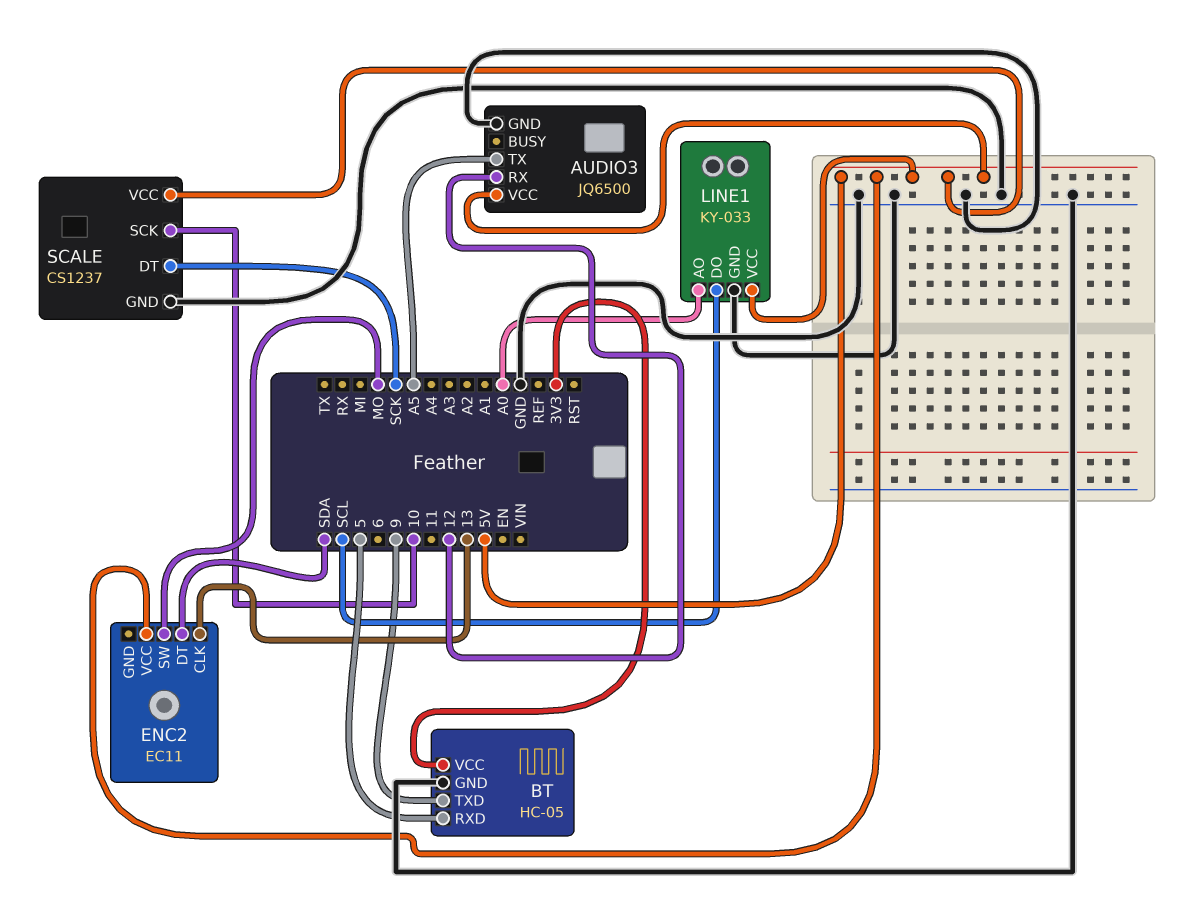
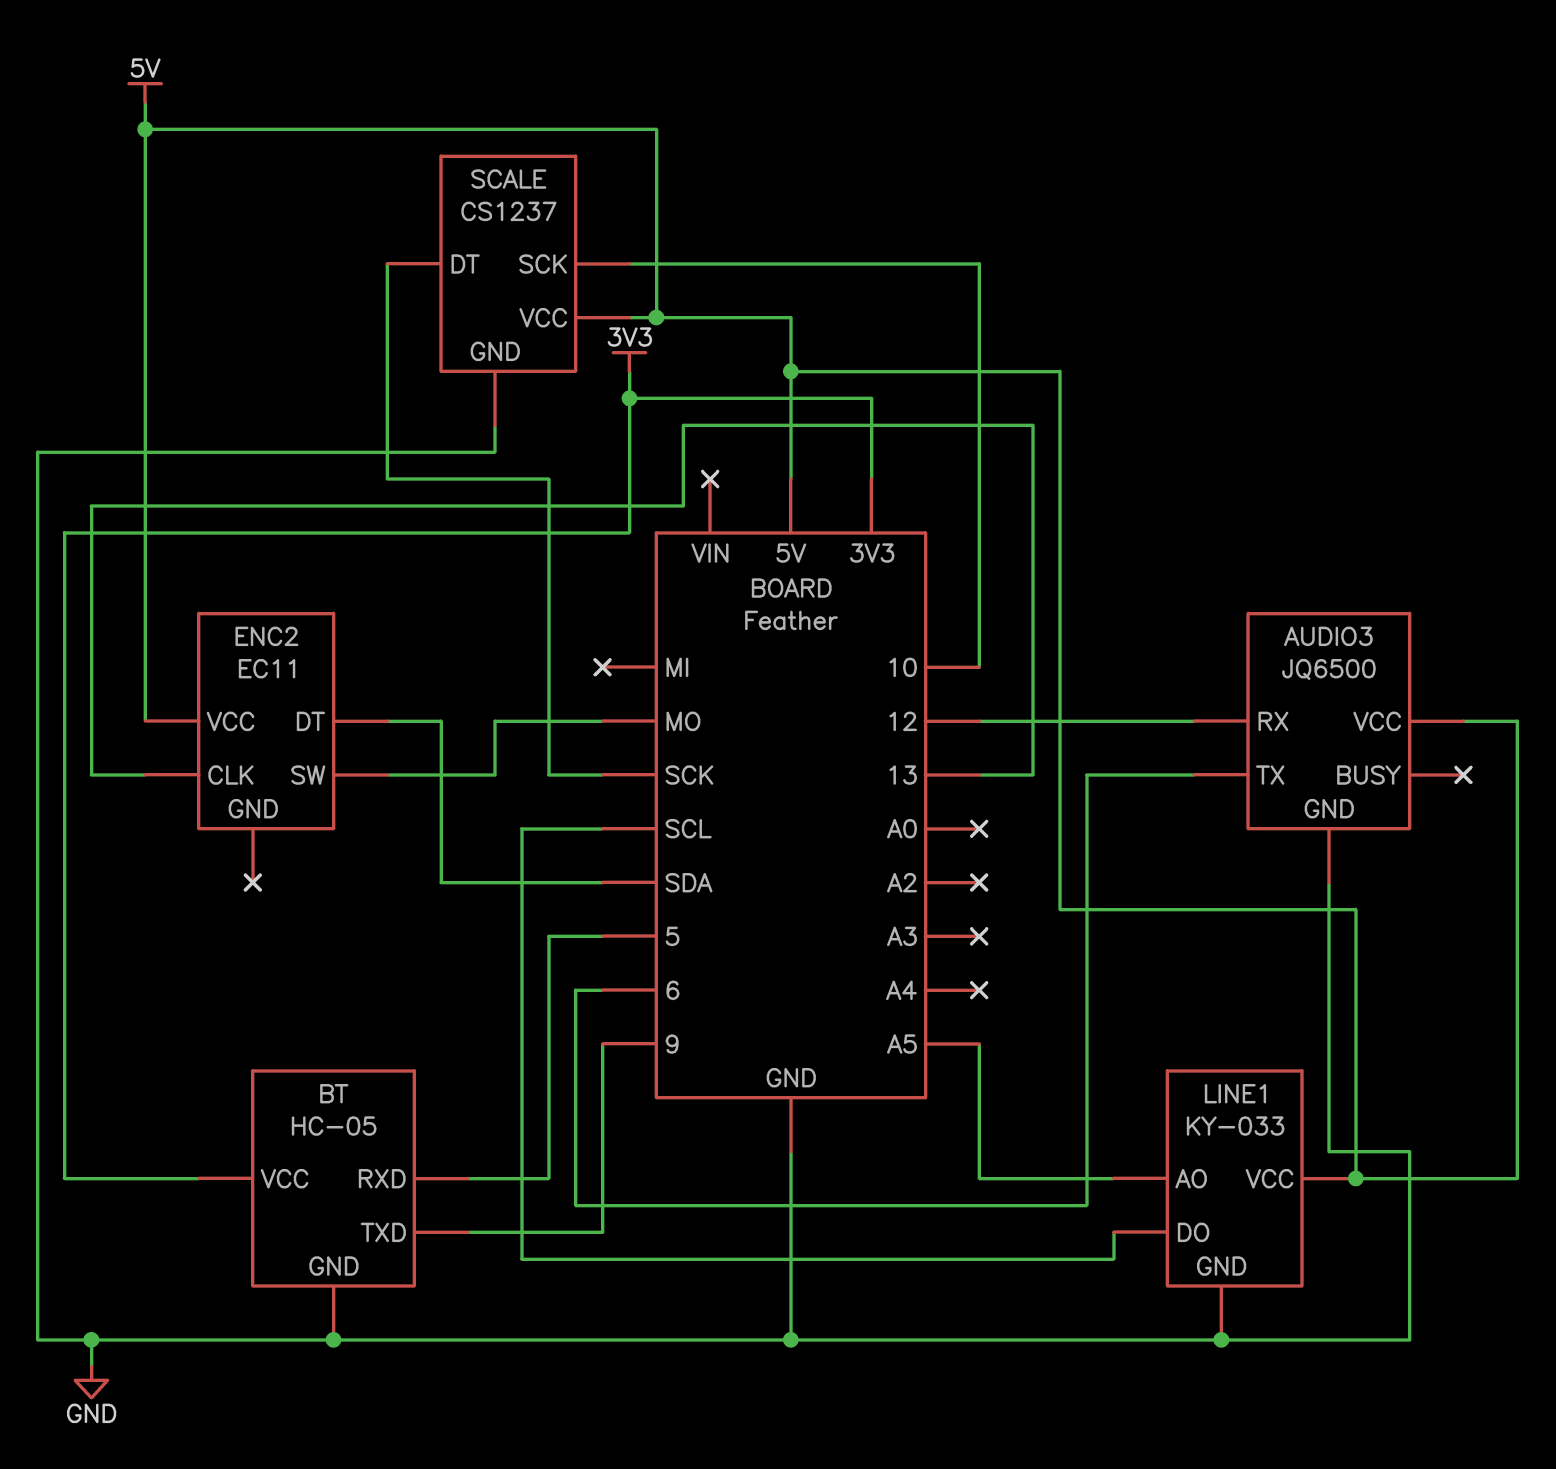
AUDIO3 pin TX: A5 -> 6
LINE1 pin AO: A0 -> A5

